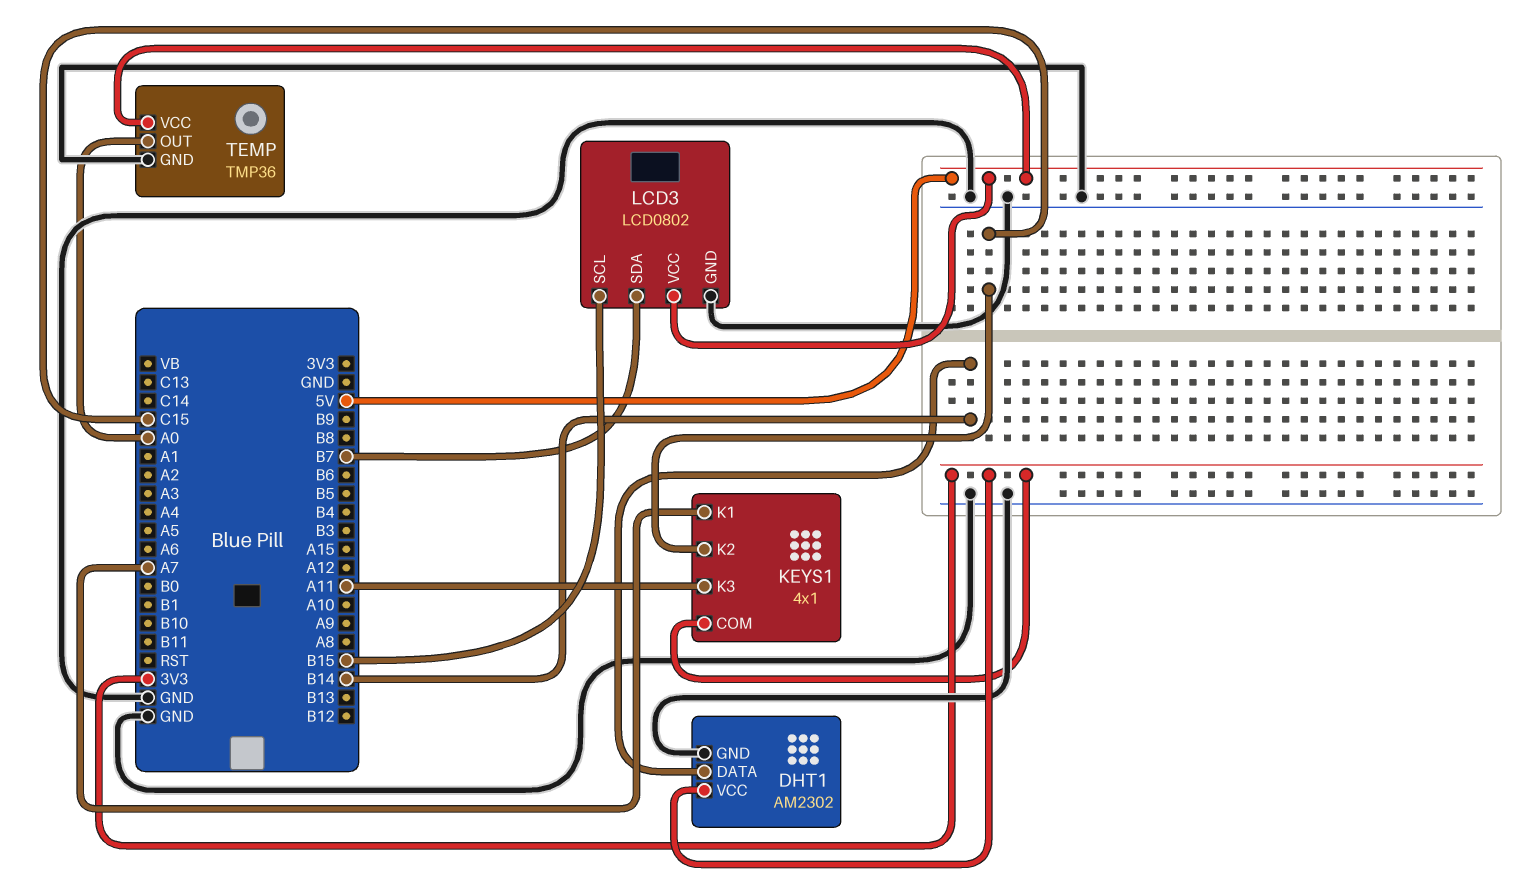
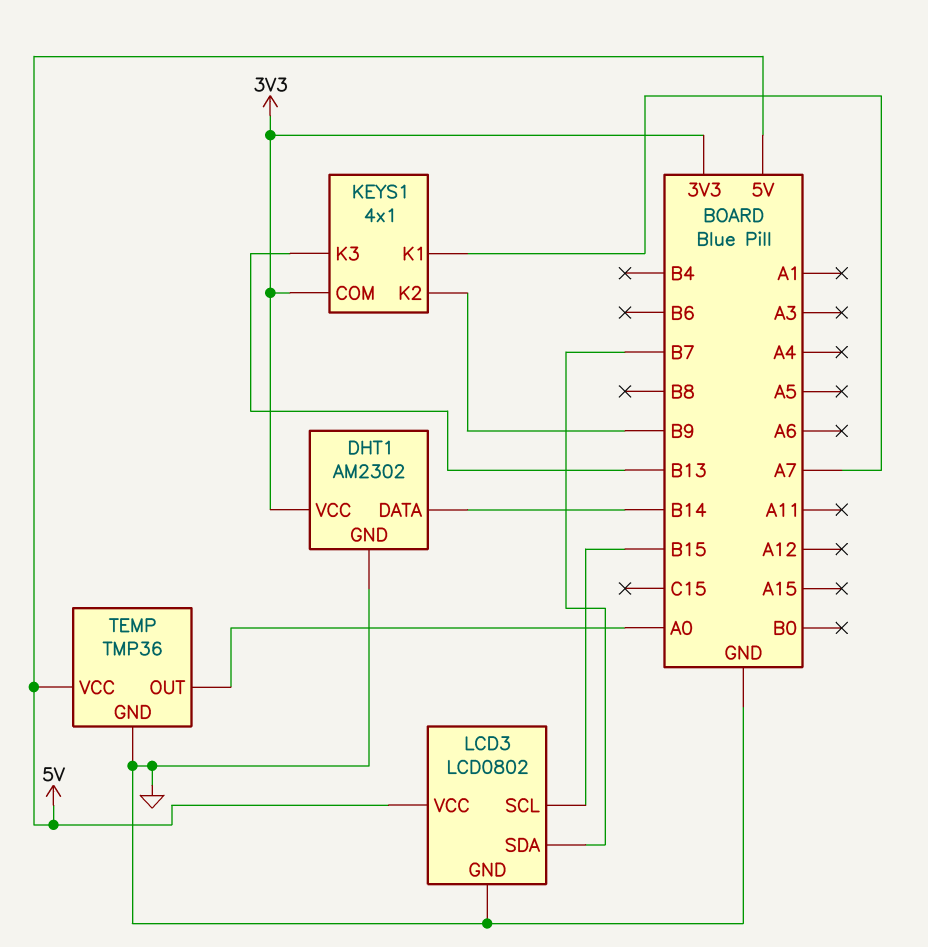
KEYS1 pin K2: C15 -> B9
KEYS1 pin K3: A11 -> B13

